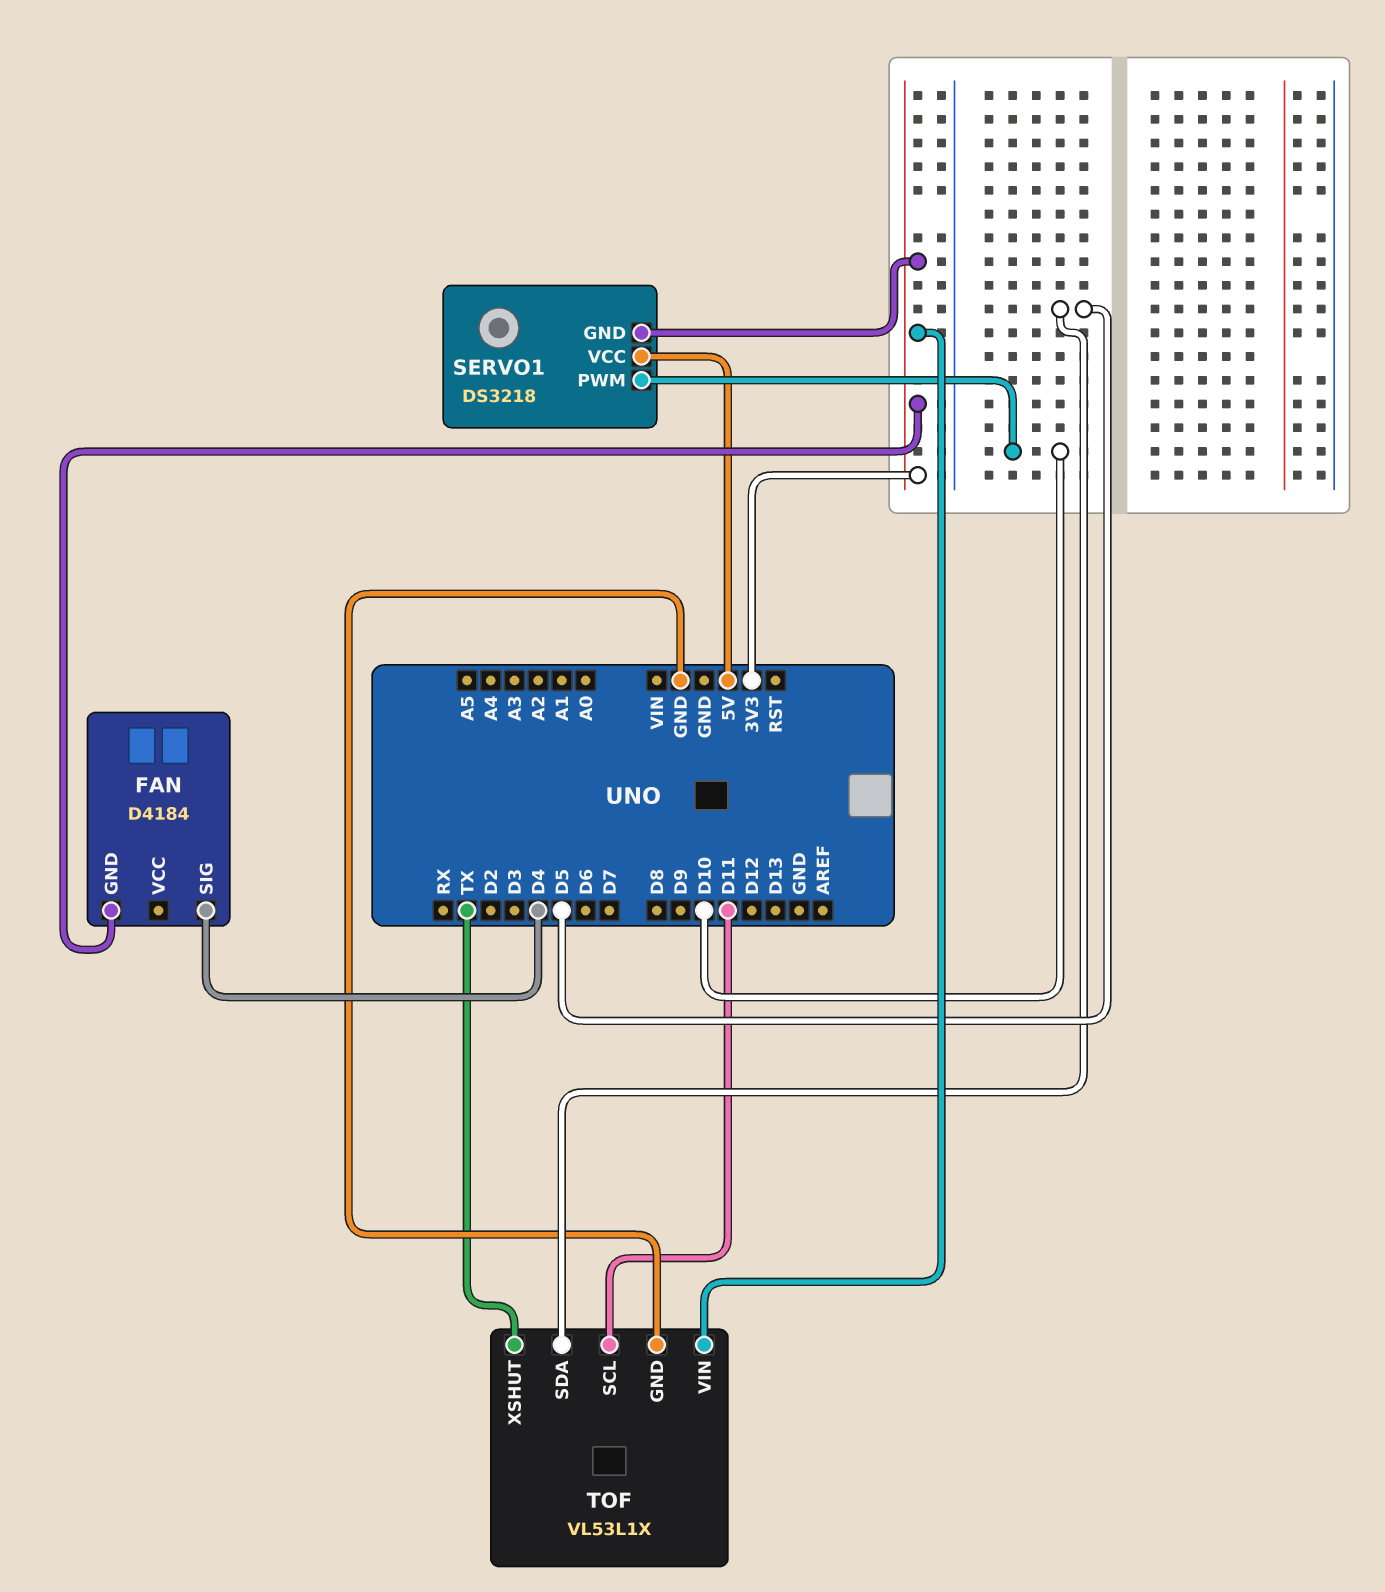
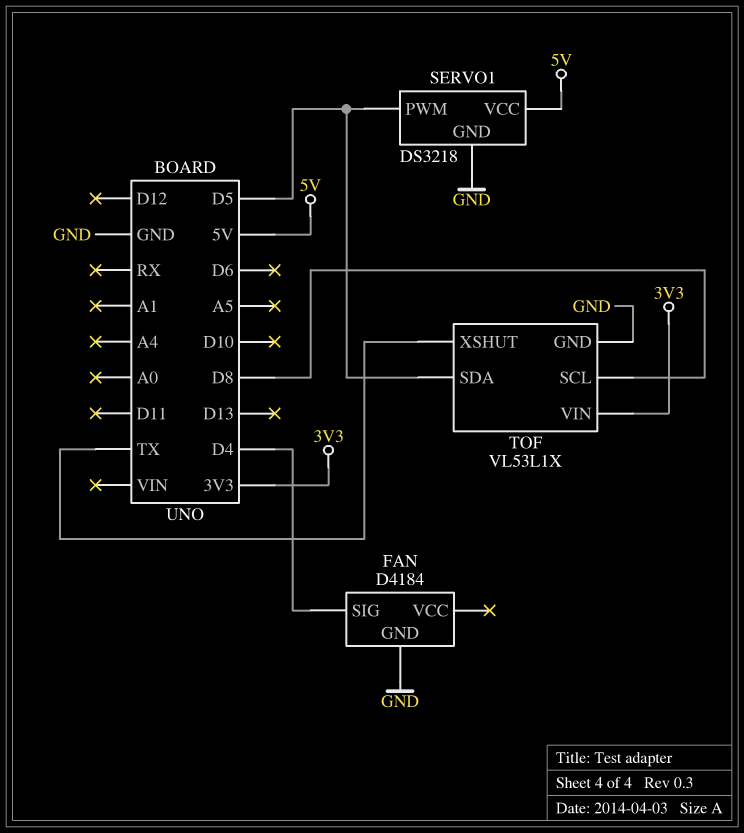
FAN pin GND: 3V3 -> GND
SERVO1 pin GND: 3V3 -> GND
SERVO1 pin PWM: D10 -> D5
TOF pin SCL: D11 -> D8

